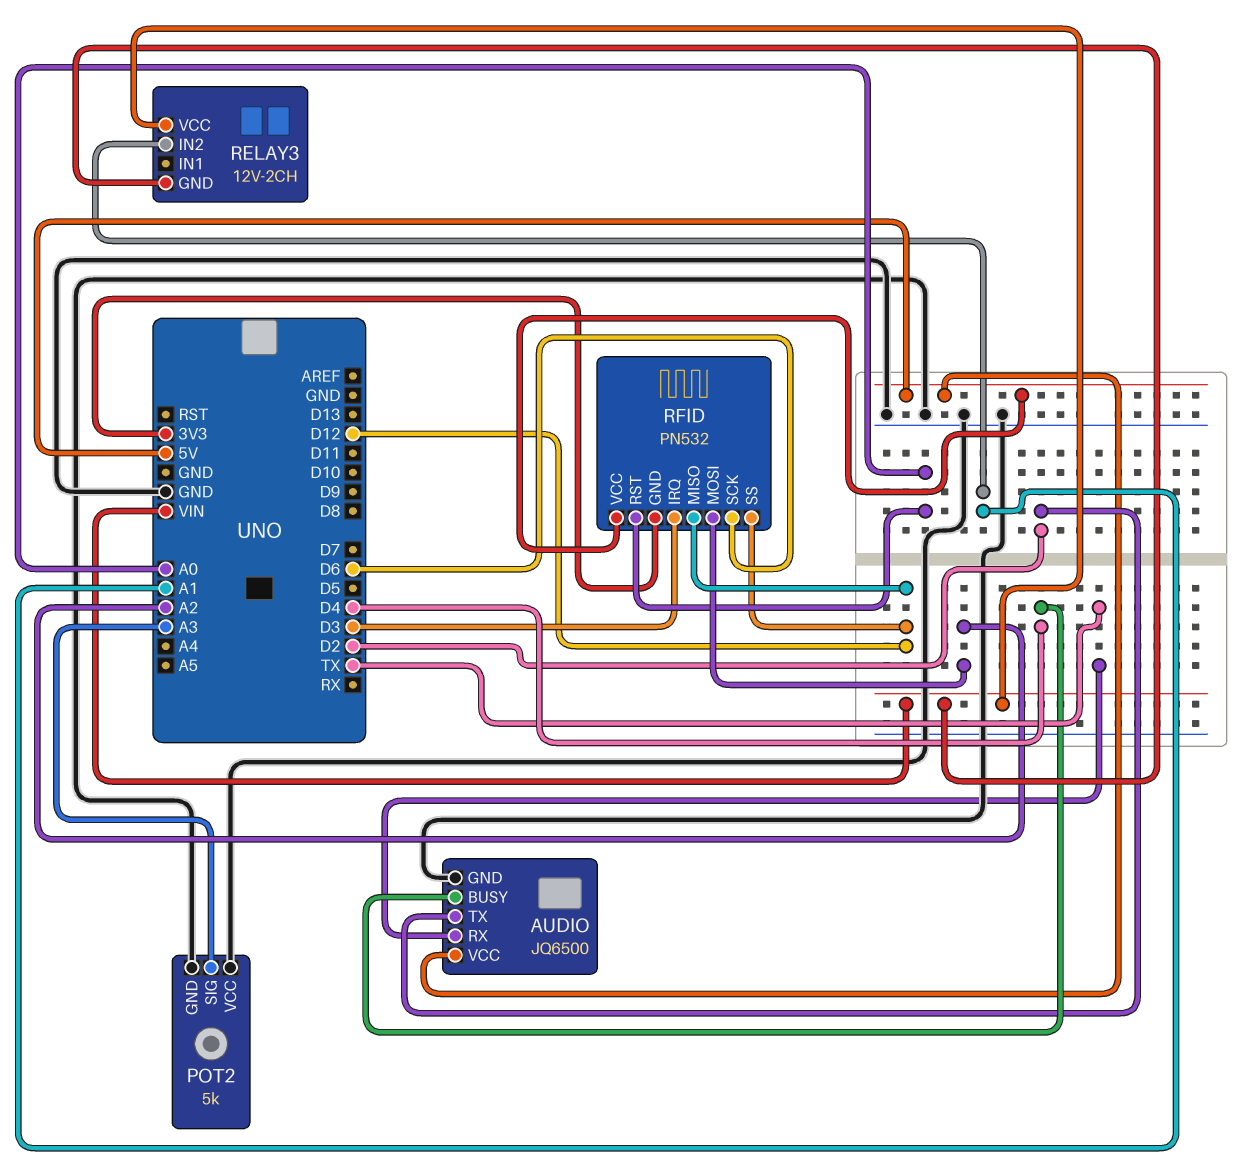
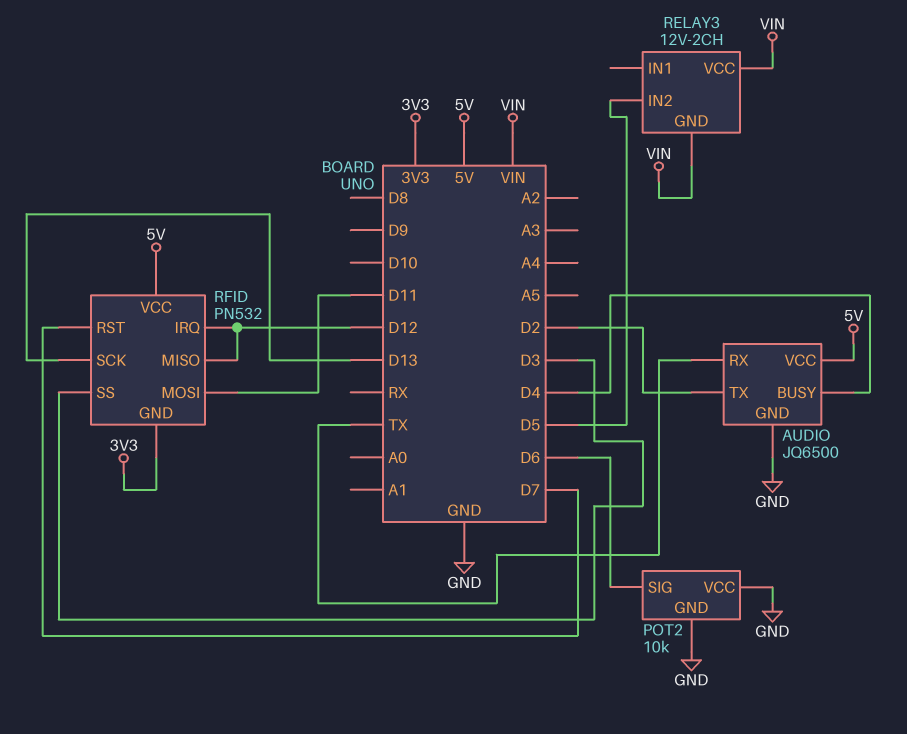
POT2: 5k -> 10k
POT2 pin SIG: A3 -> D6
RELAY3 pin IN2: A1 -> D5
RFID pin IRQ: D3 -> D12
RFID pin MOSI: A2 -> D11
RFID pin RST: A0 -> D7
RFID pin SCK: D6 -> D13
RFID pin SS: D12 -> D3

